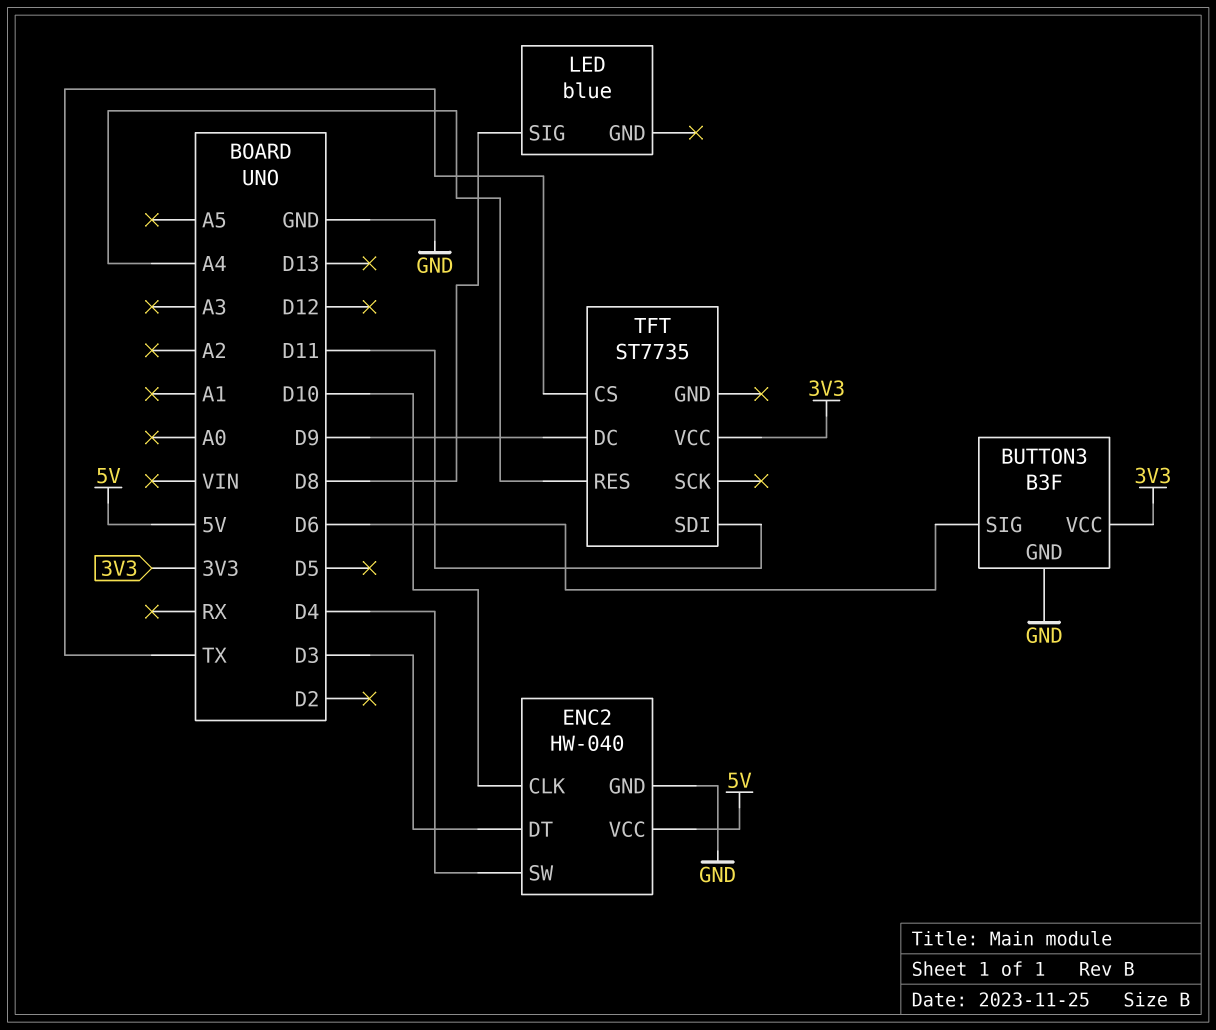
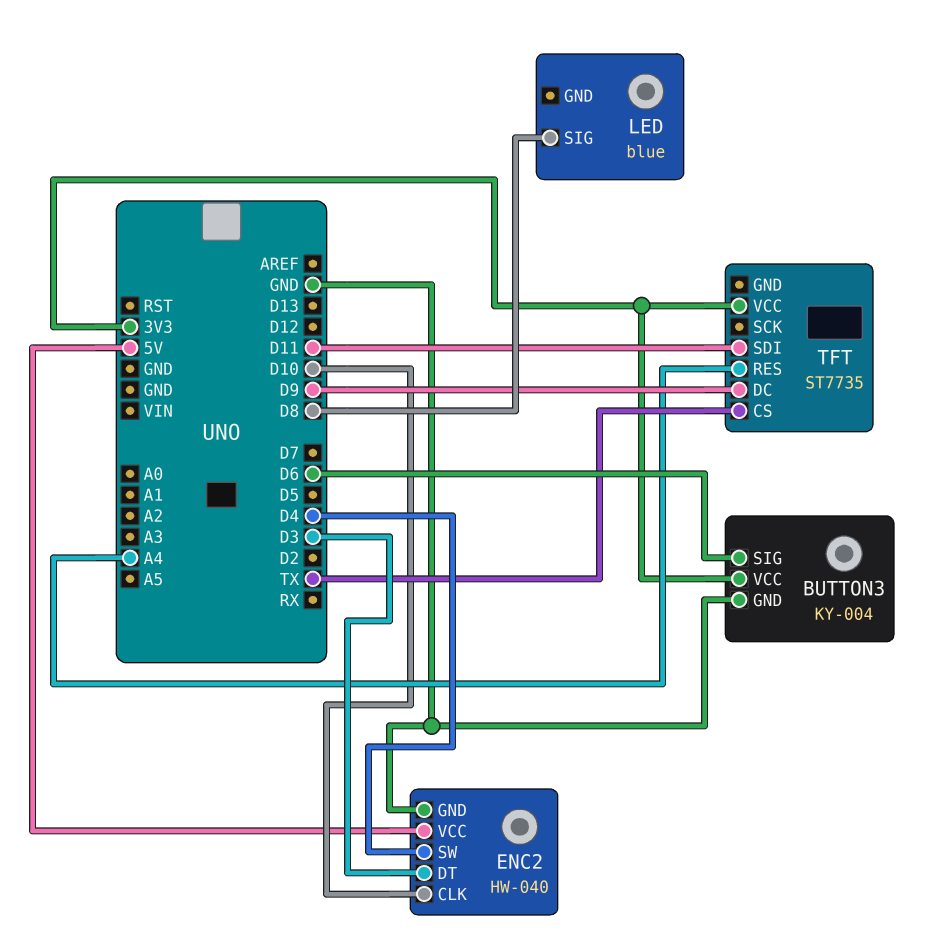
BUTTON3: B3F -> KY-004

